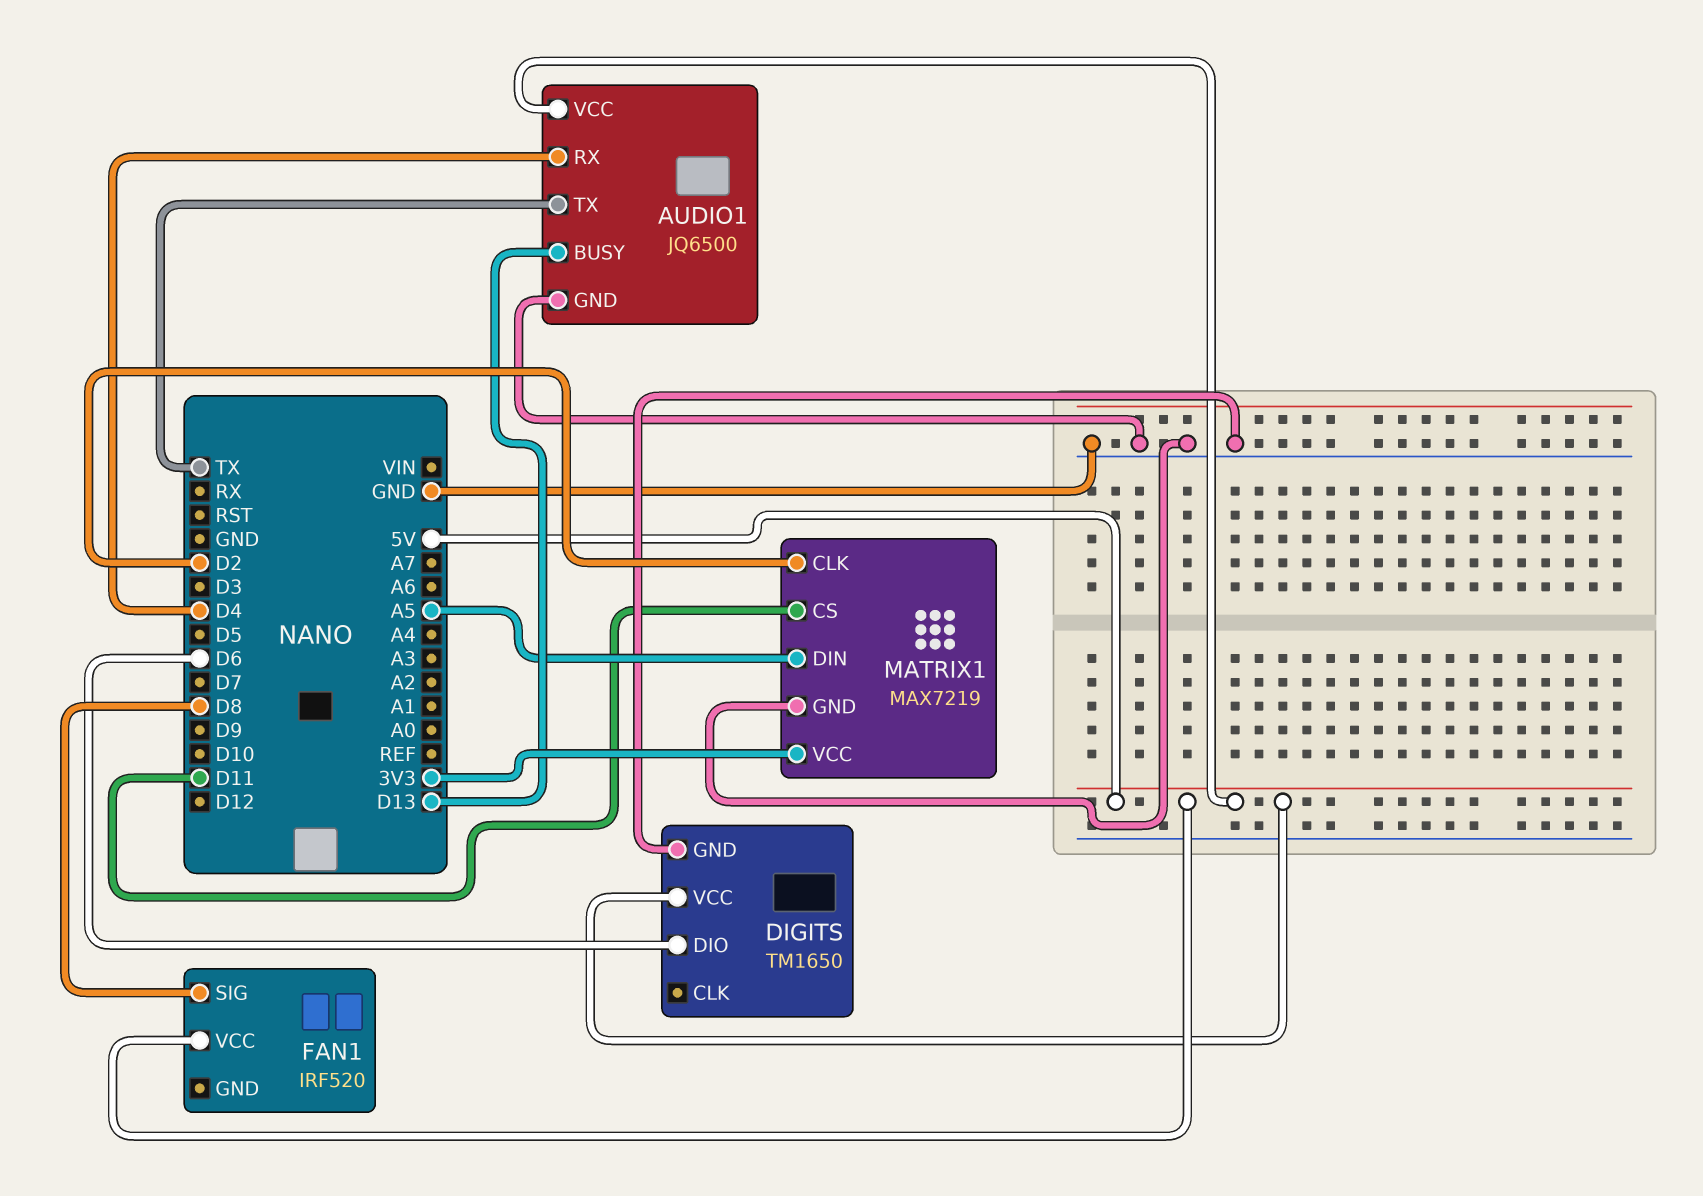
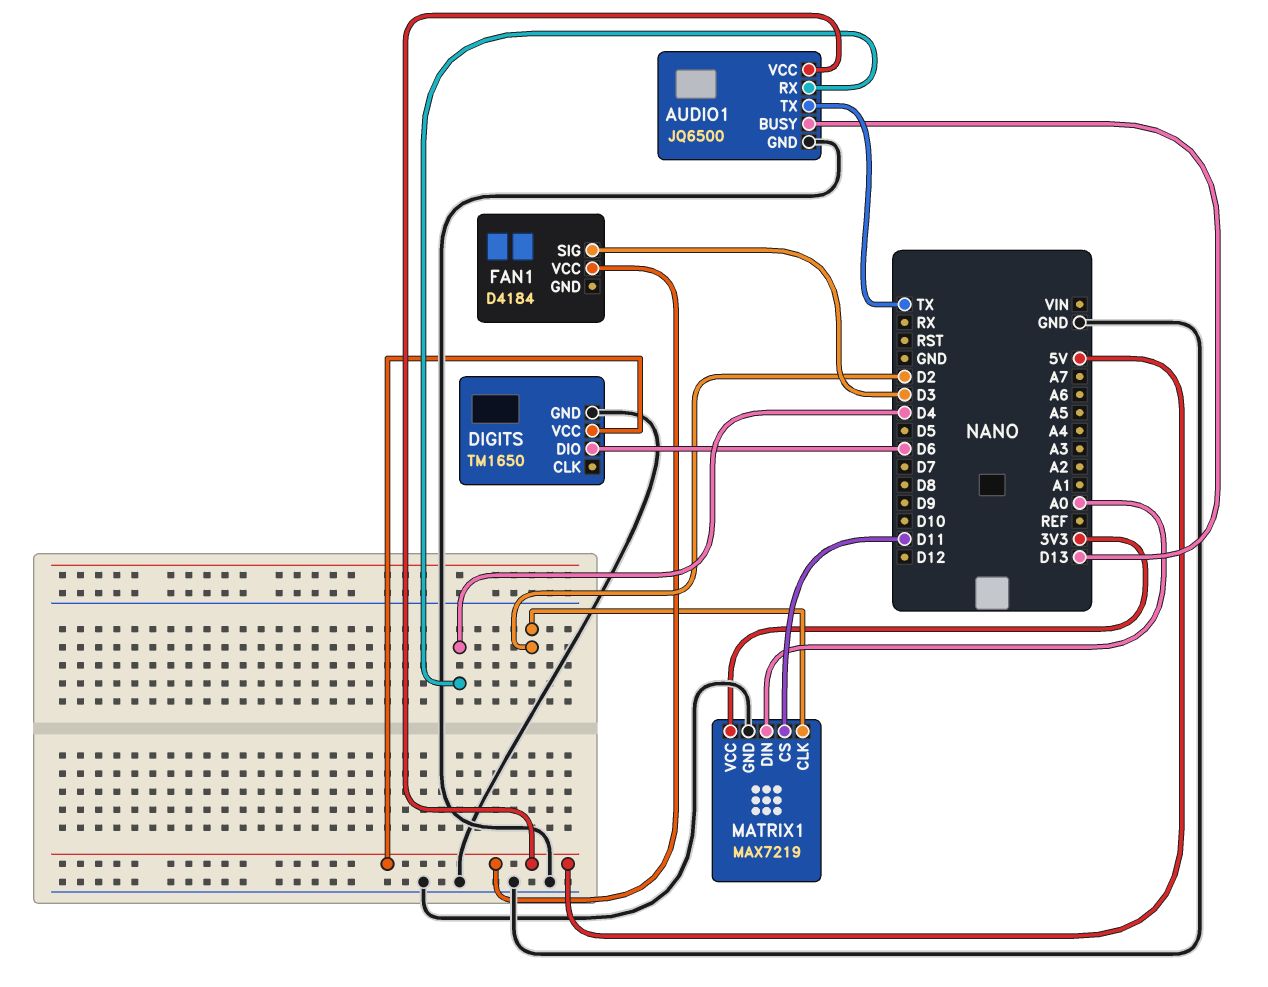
FAN1: IRF520 -> D4184
FAN1 pin SIG: D8 -> D3
MATRIX1 pin DIN: A5 -> A0

